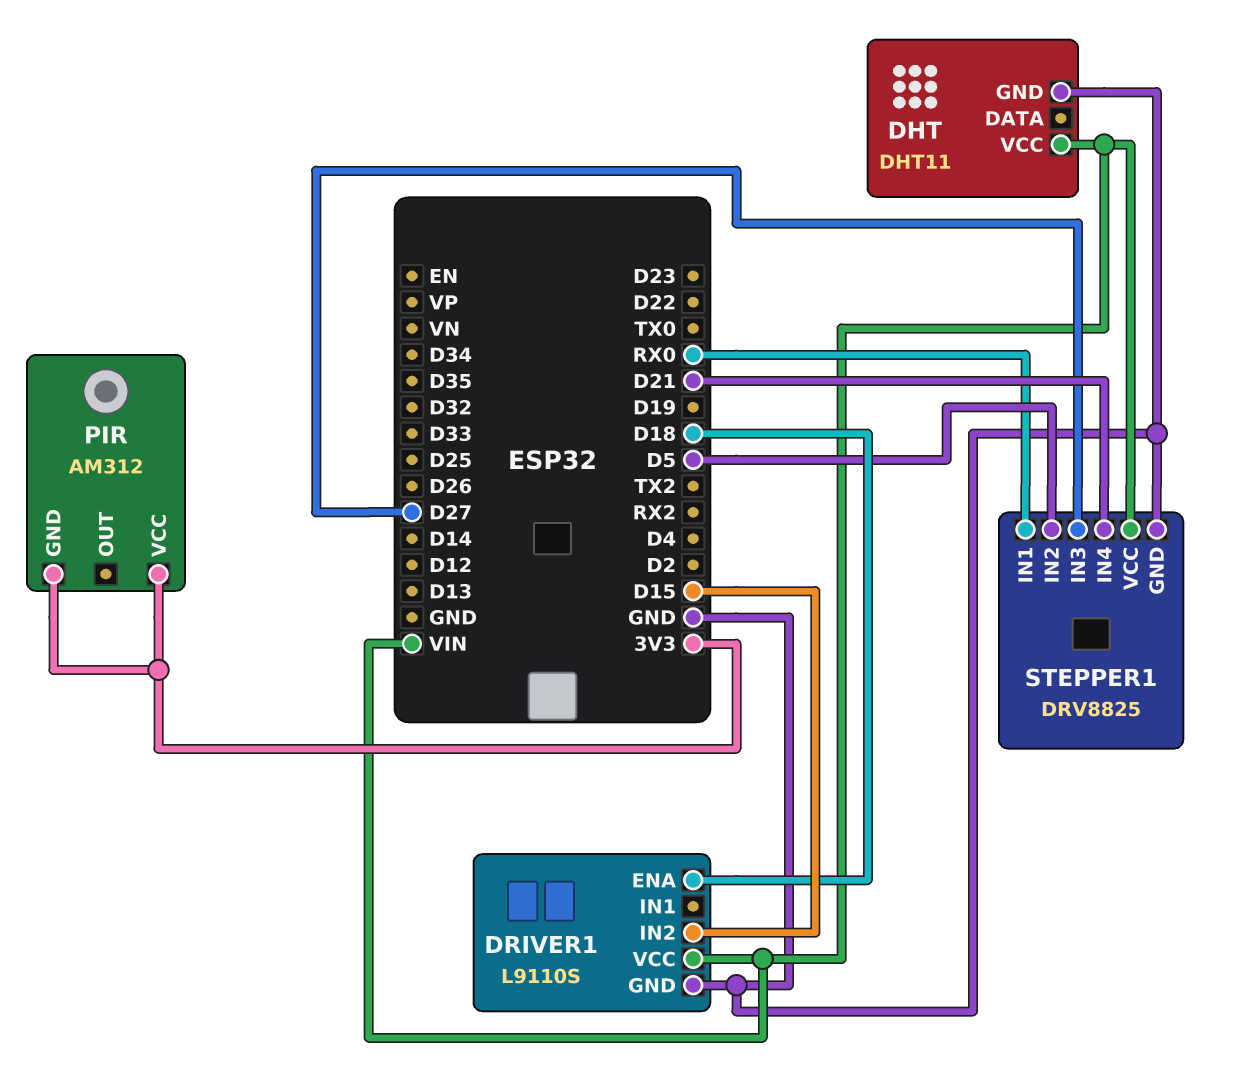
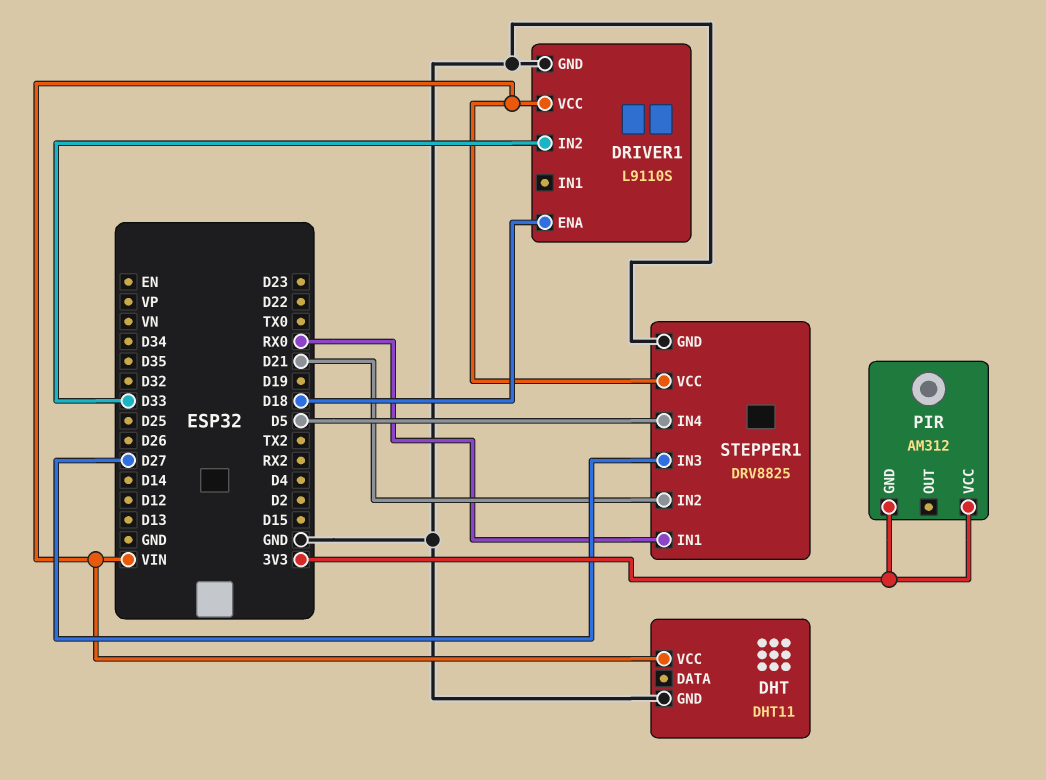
DRIVER1 pin IN2: D15 -> D33
STEPPER1 pin IN2: D5 -> D21
STEPPER1 pin IN4: D21 -> D5

